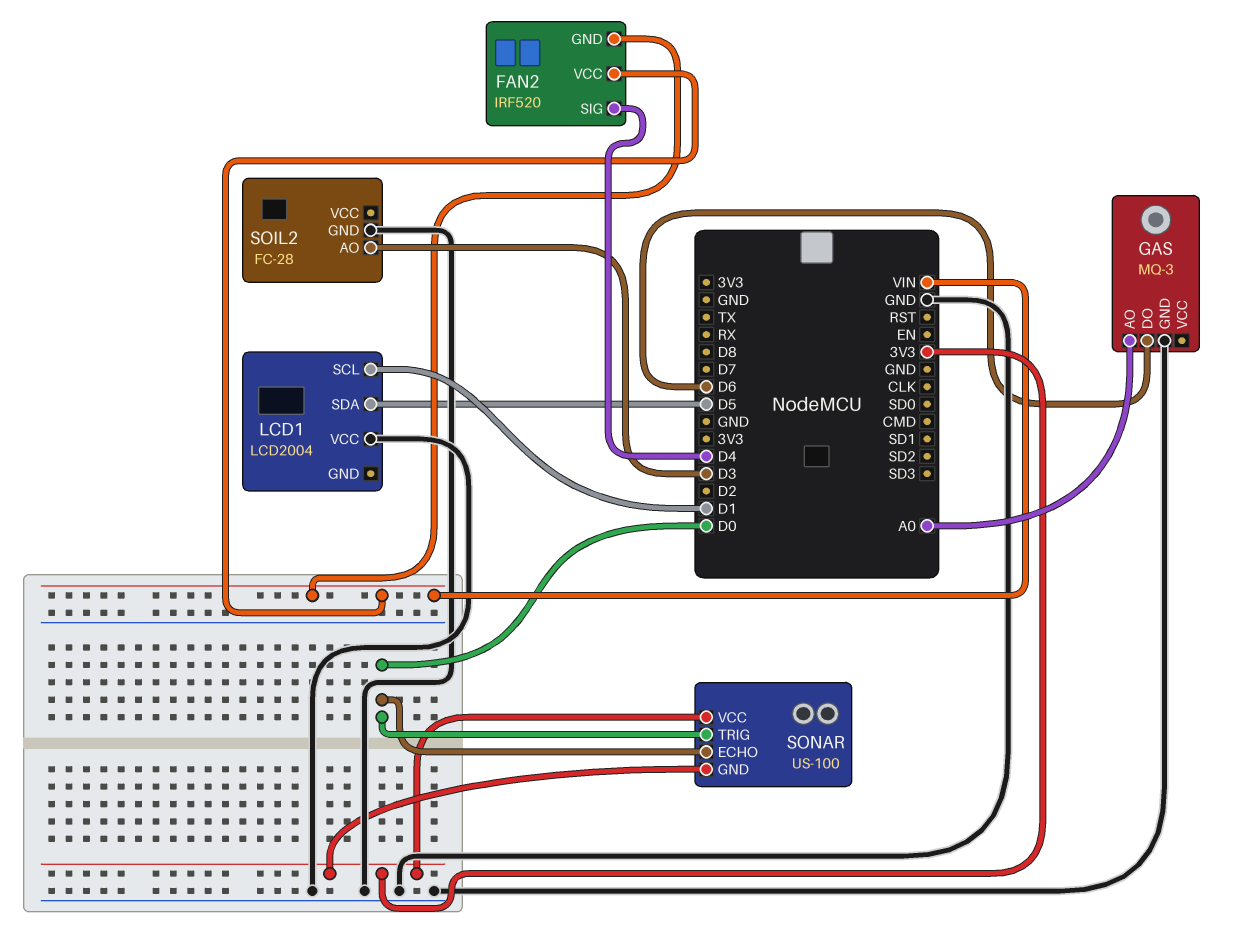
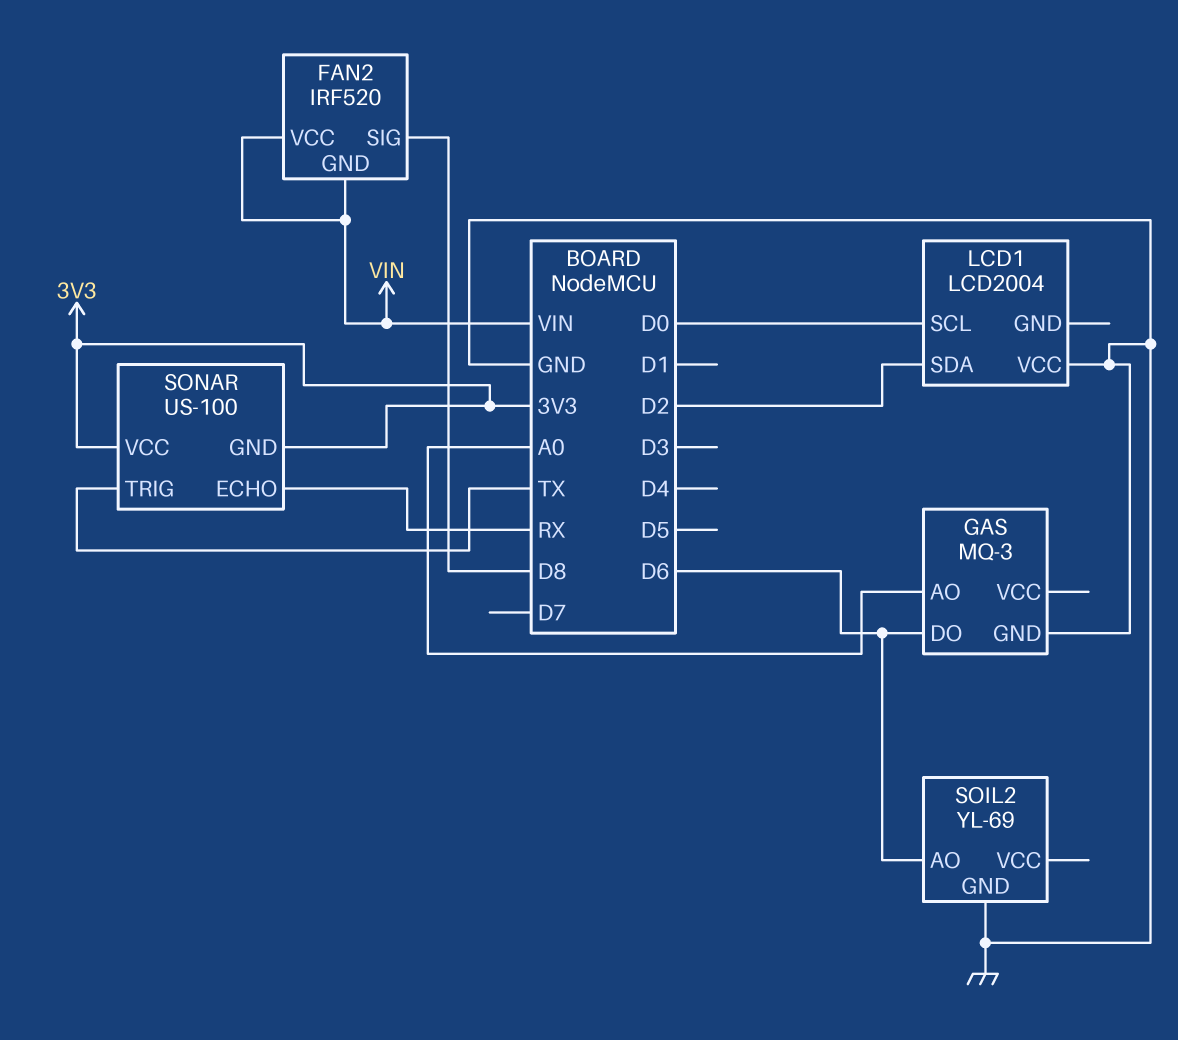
FAN2 pin SIG: D4 -> D8
LCD1 pin SCL: D1 -> D0
LCD1 pin SDA: D5 -> D2
SOIL2: FC-28 -> YL-69
SOIL2 pin AO: D3 -> D6
SONAR pin ECHO: D0 -> RX
SONAR pin TRIG: D0 -> TX

